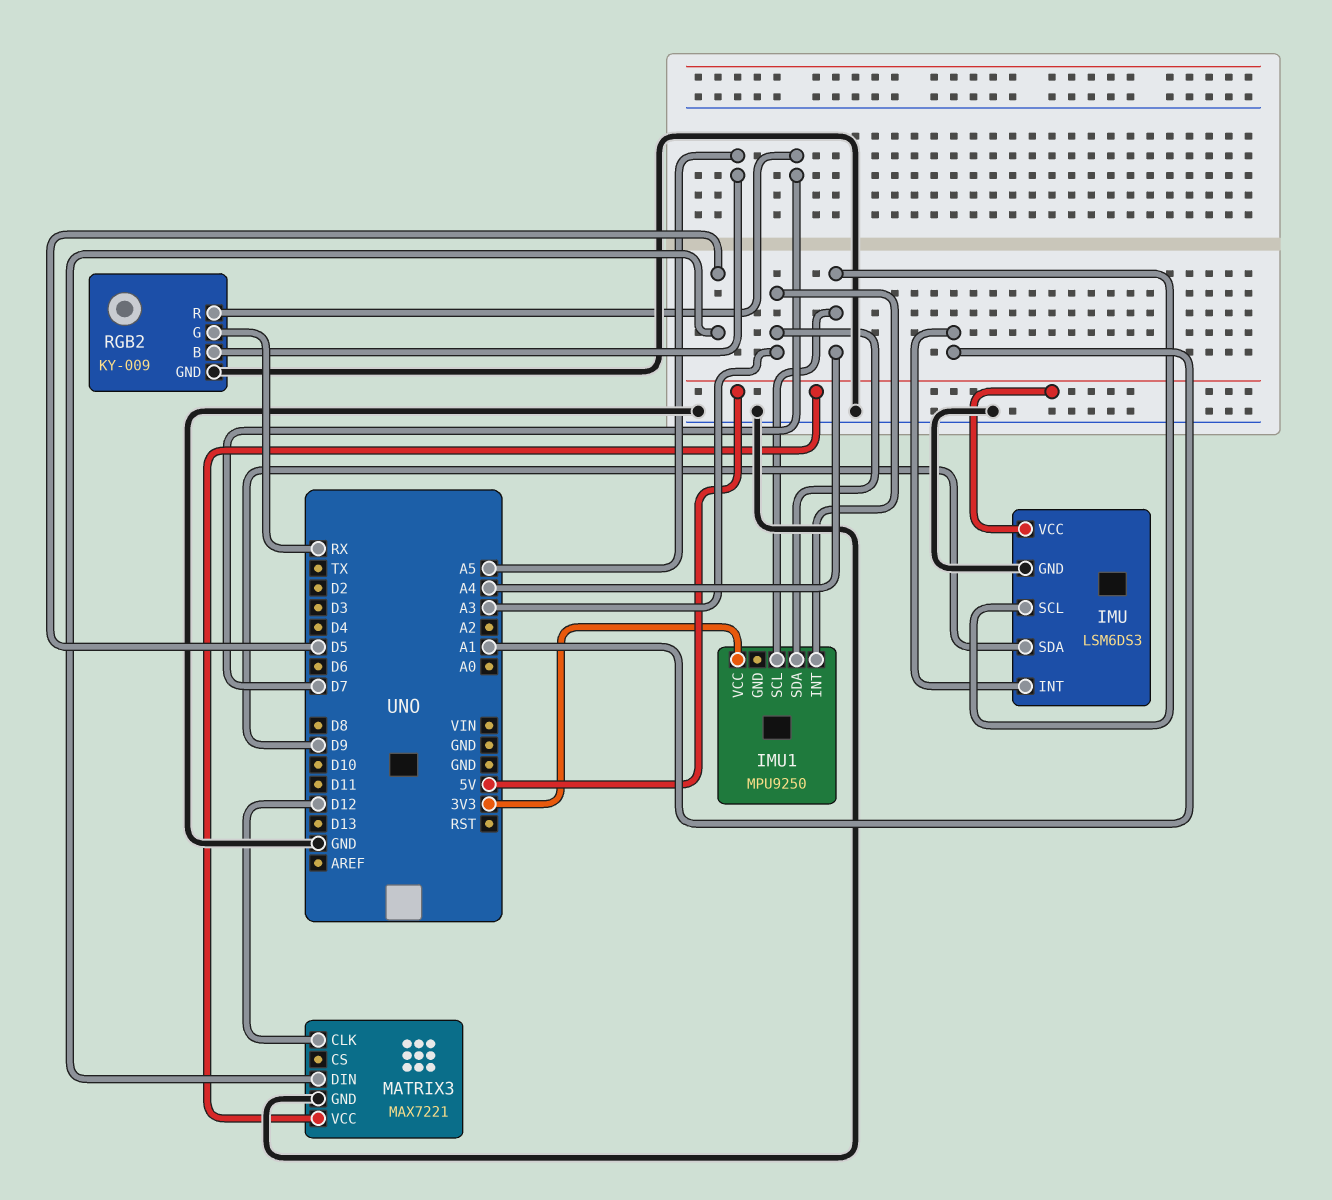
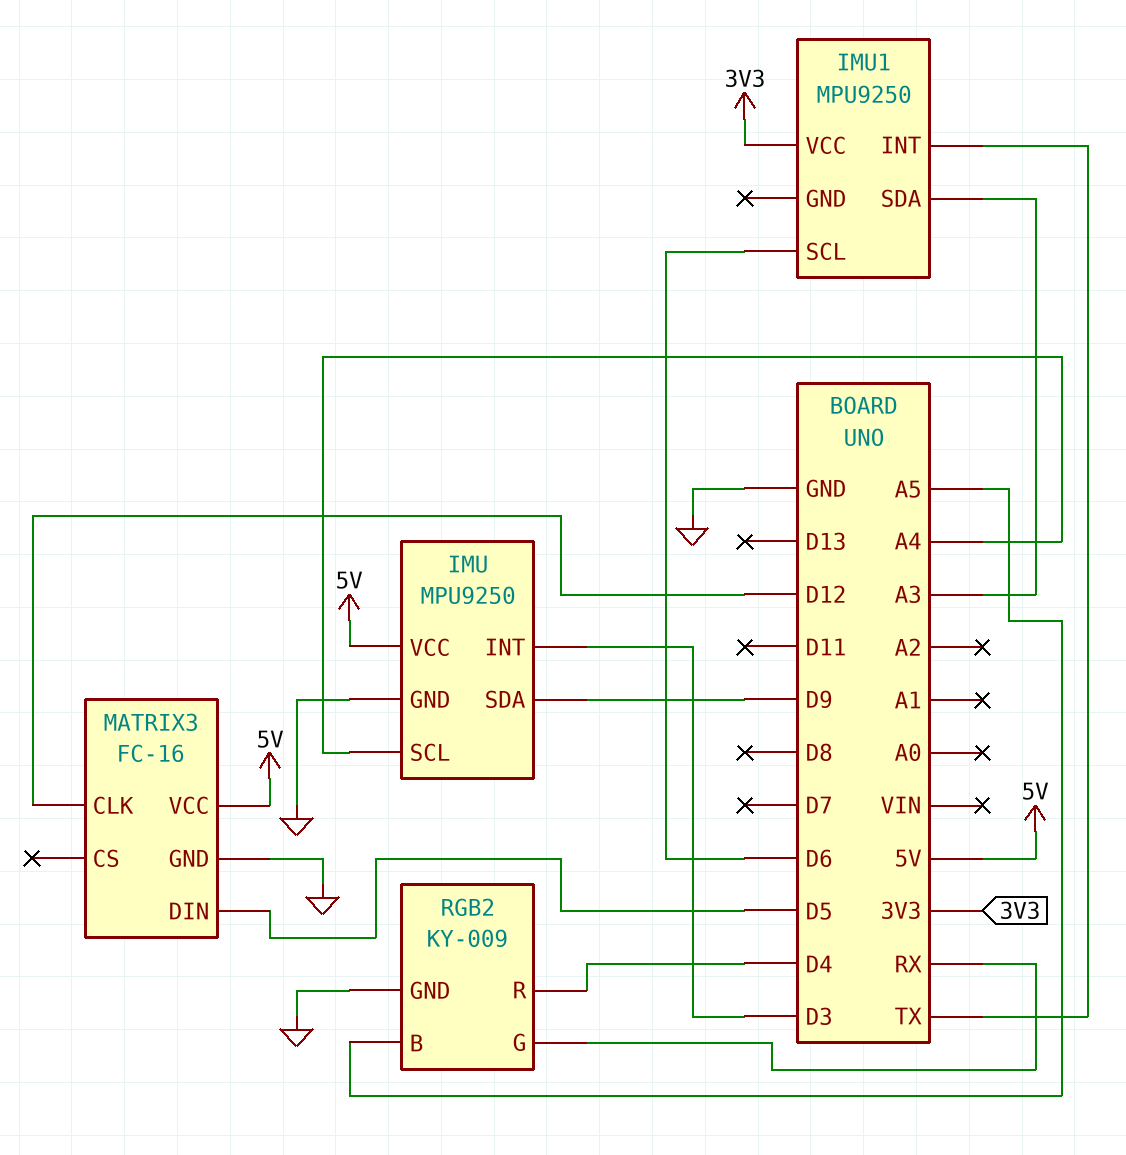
IMU: LSM6DS3 -> MPU9250
IMU pin INT: A1 -> D3
IMU1 pin INT: A3 -> TX
IMU1 pin SCL: A4 -> D6
MATRIX3: MAX7221 -> FC-16
RGB2 pin R: D7 -> D4

